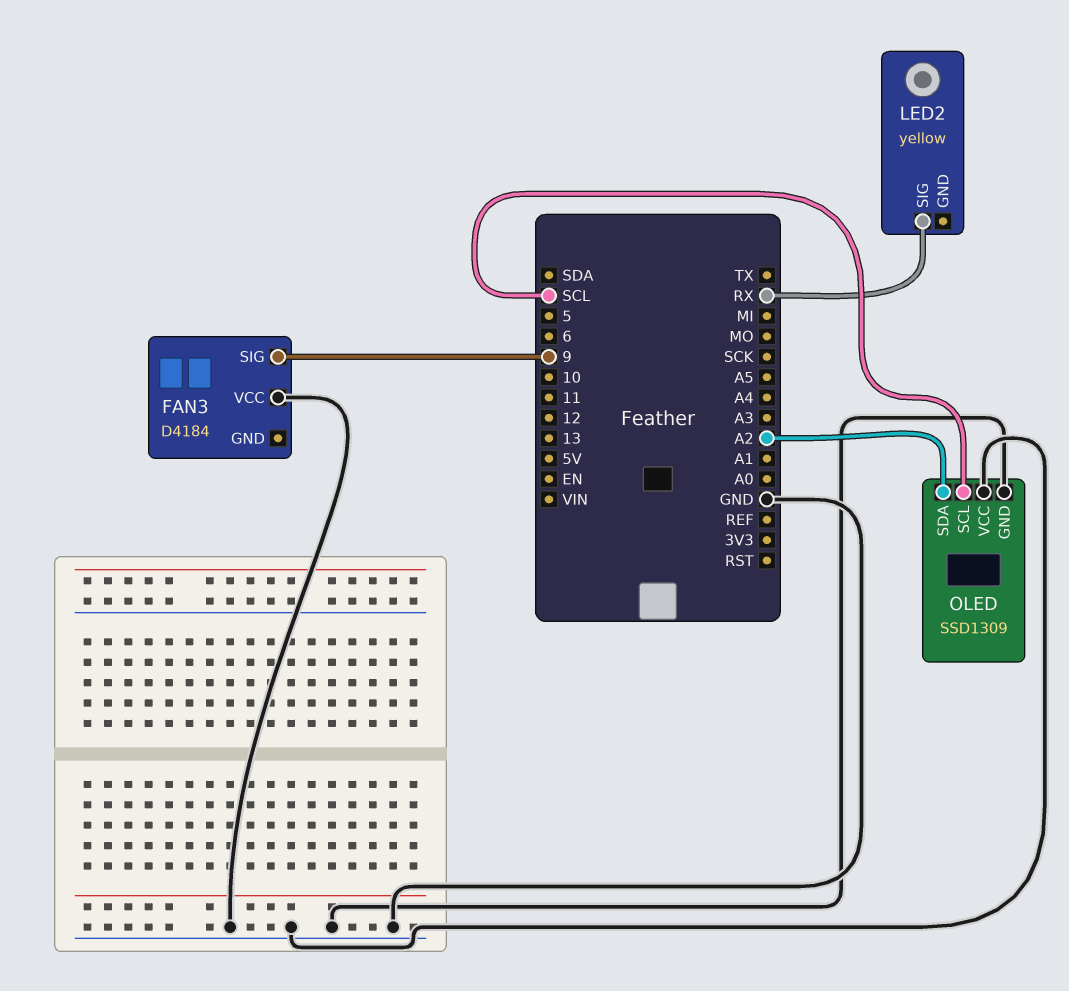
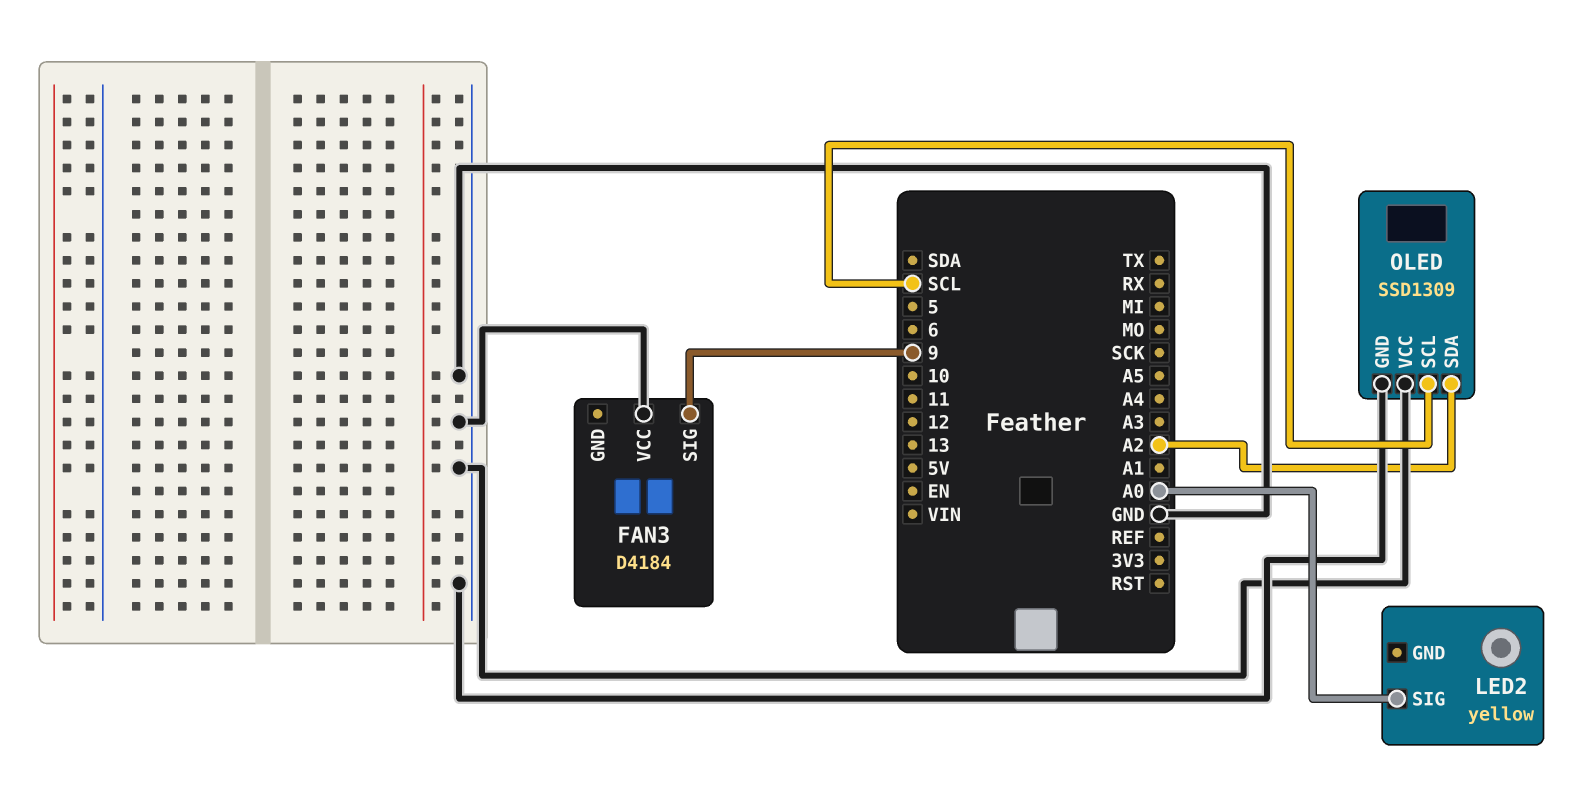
LED2 pin SIG: RX -> A0

